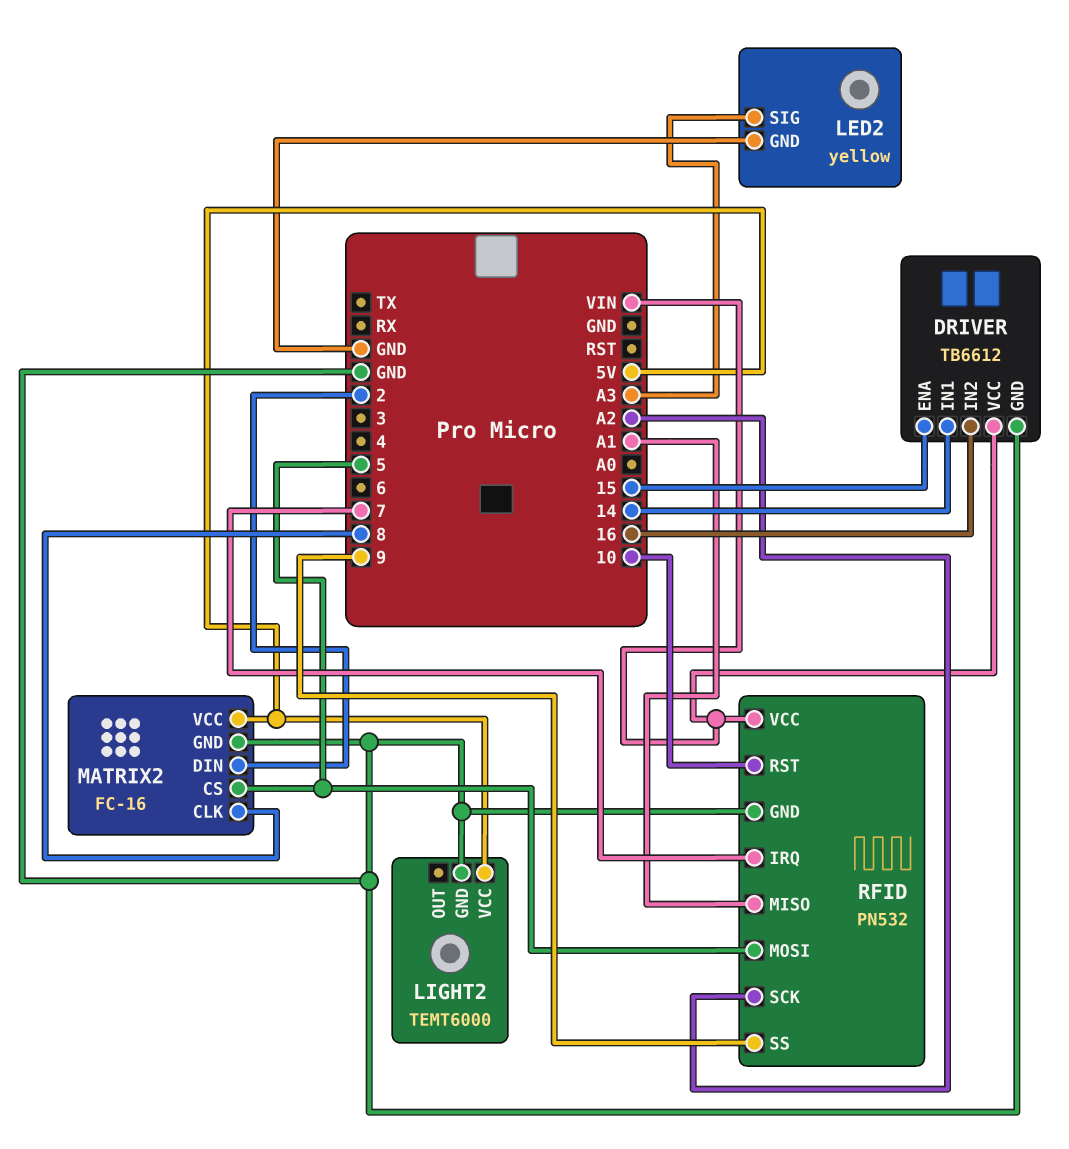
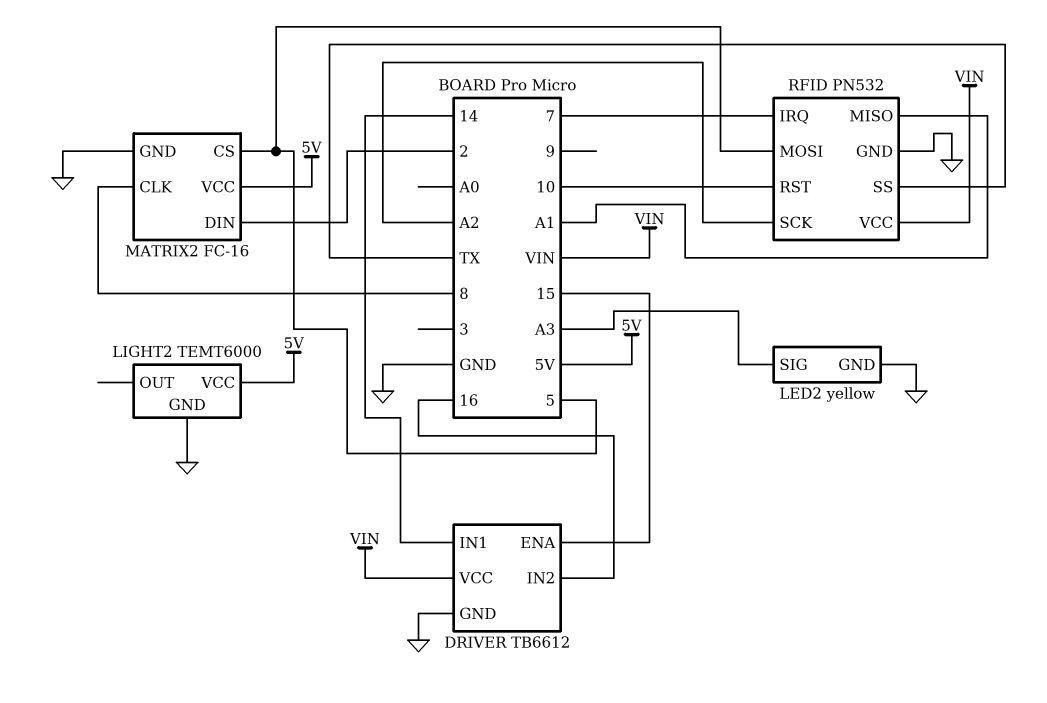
RFID pin SS: 9 -> TX

